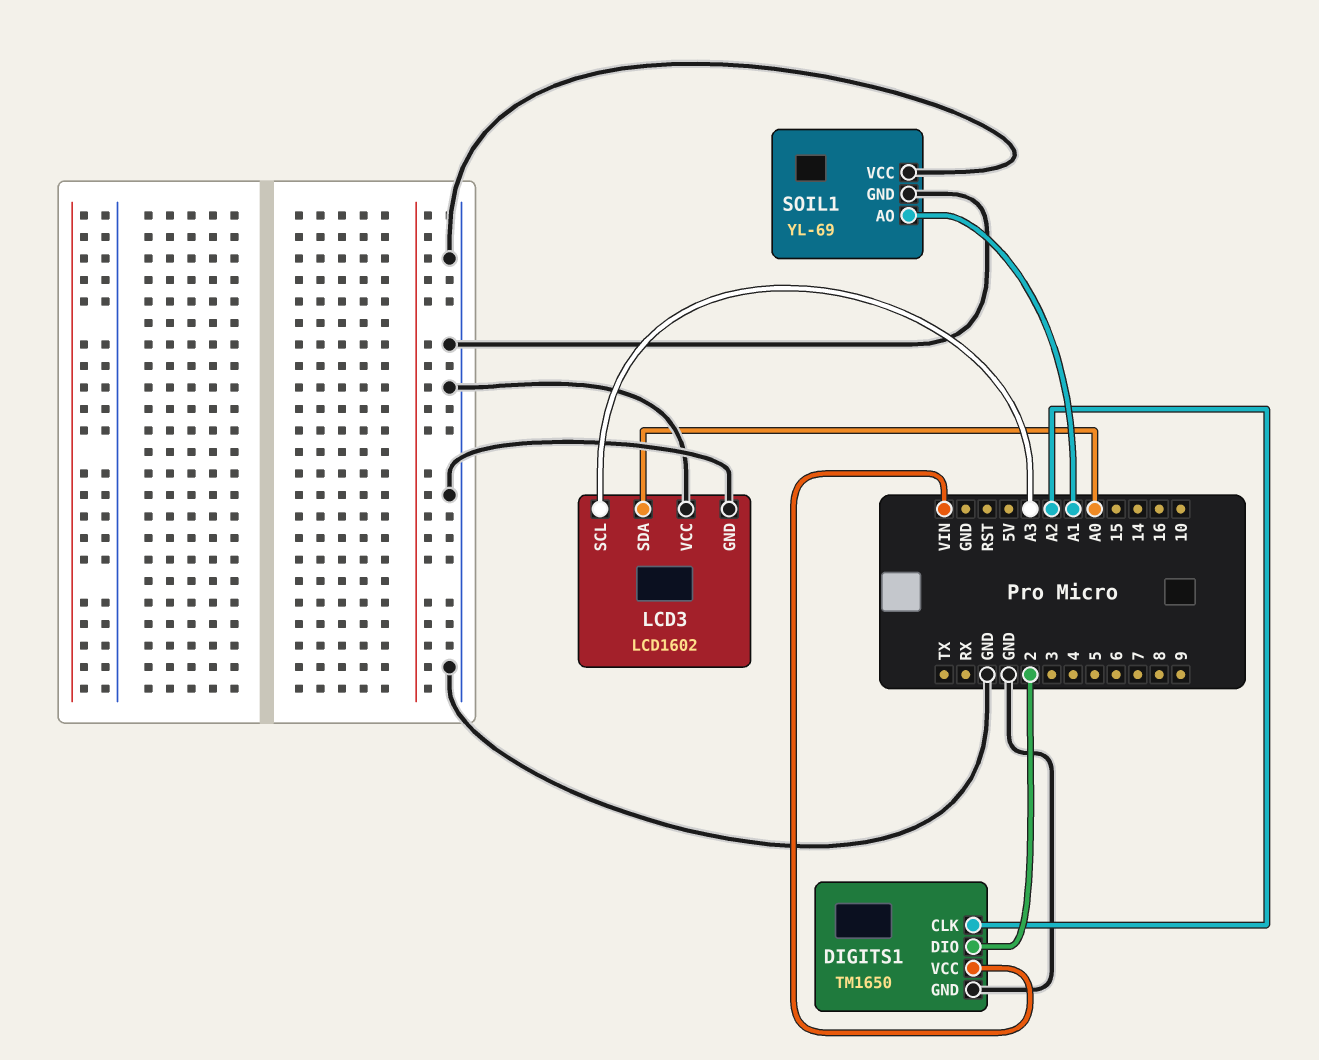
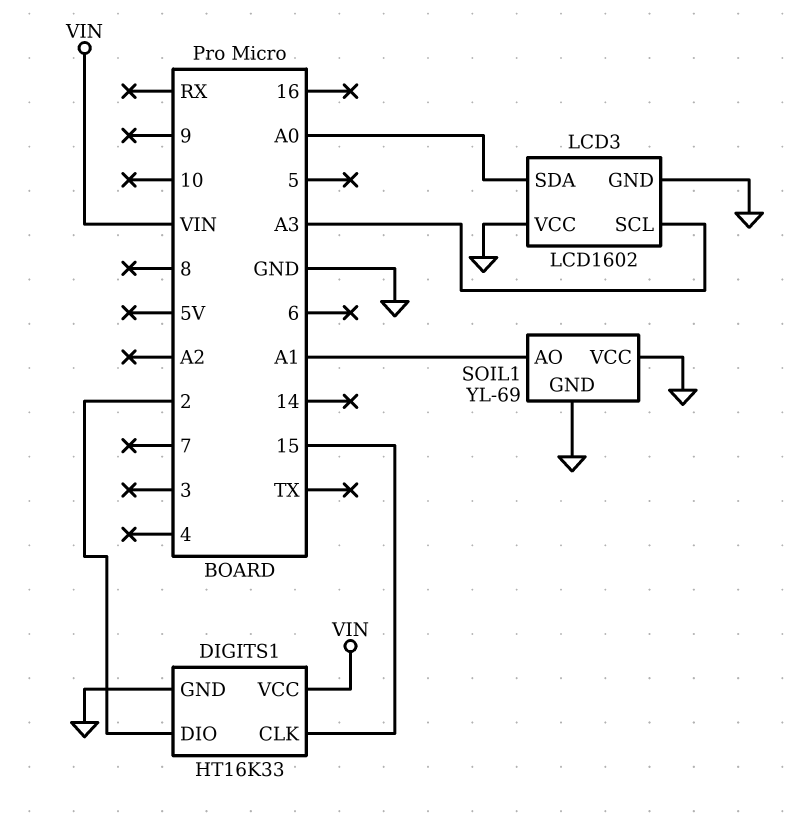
DIGITS1: TM1650 -> HT16K33
DIGITS1 pin CLK: A2 -> 15

